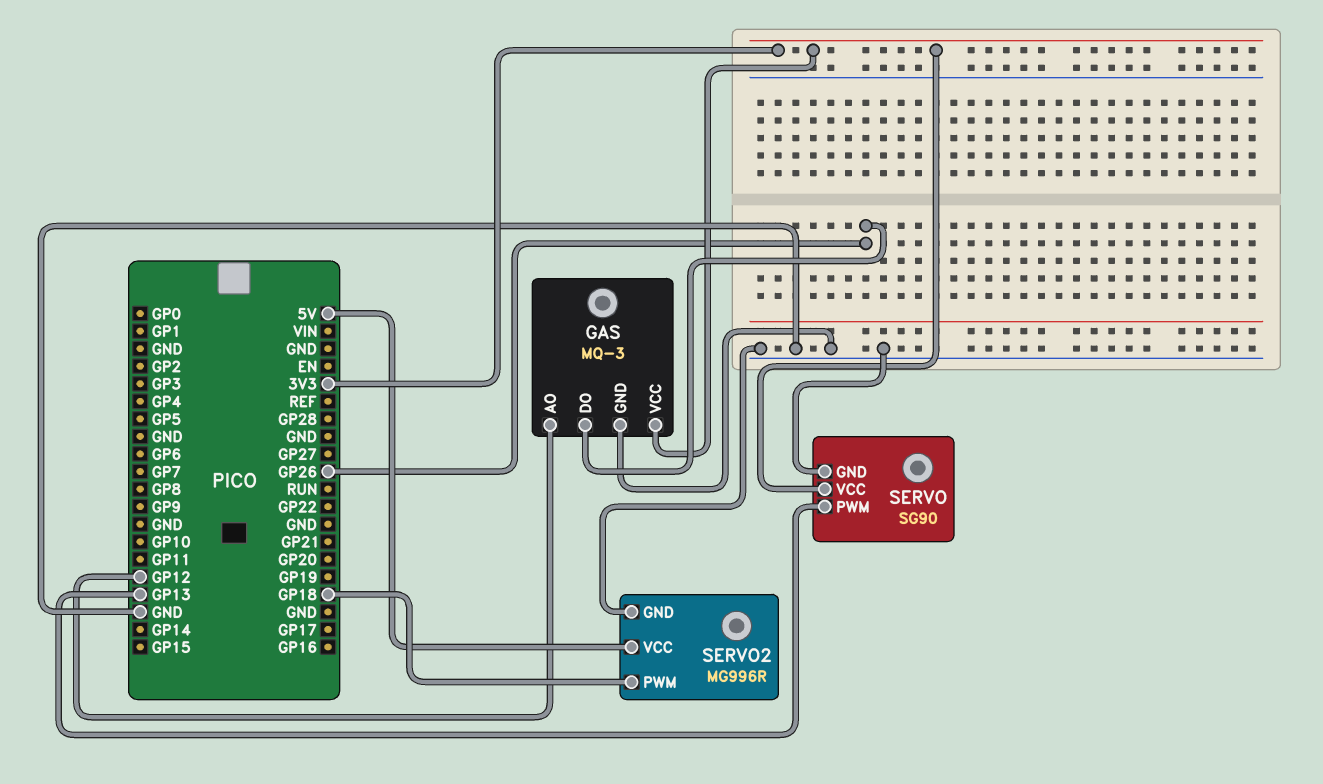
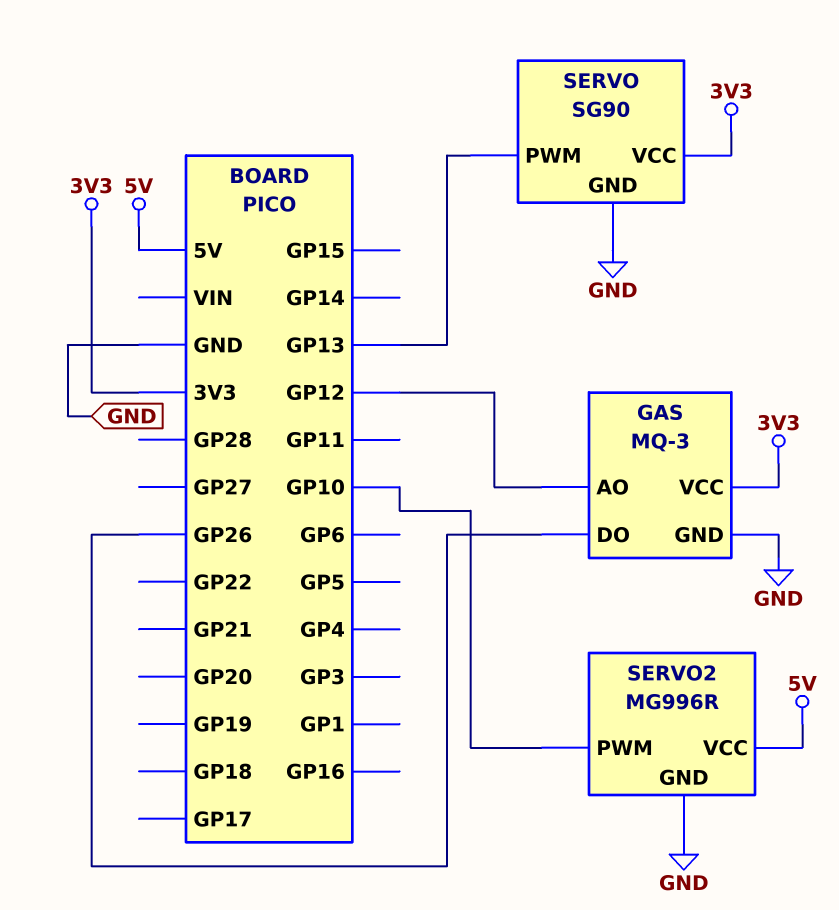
SERVO2 pin PWM: GP18 -> GP10

